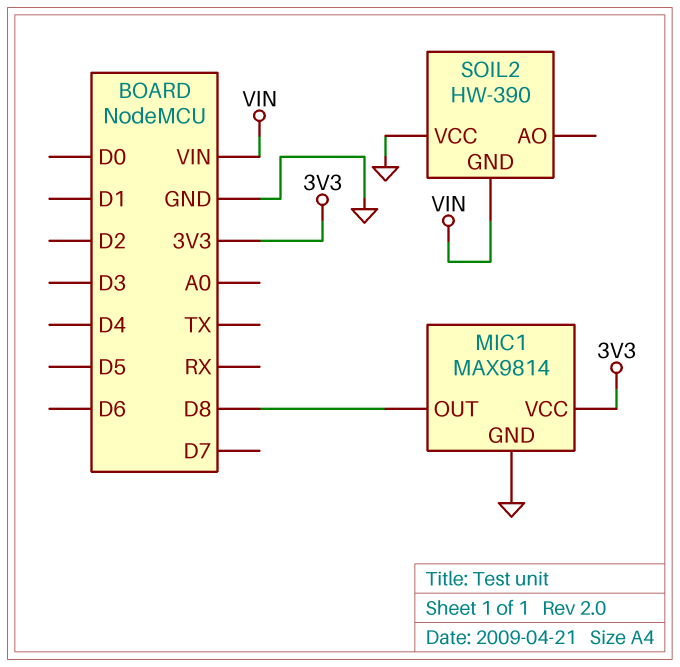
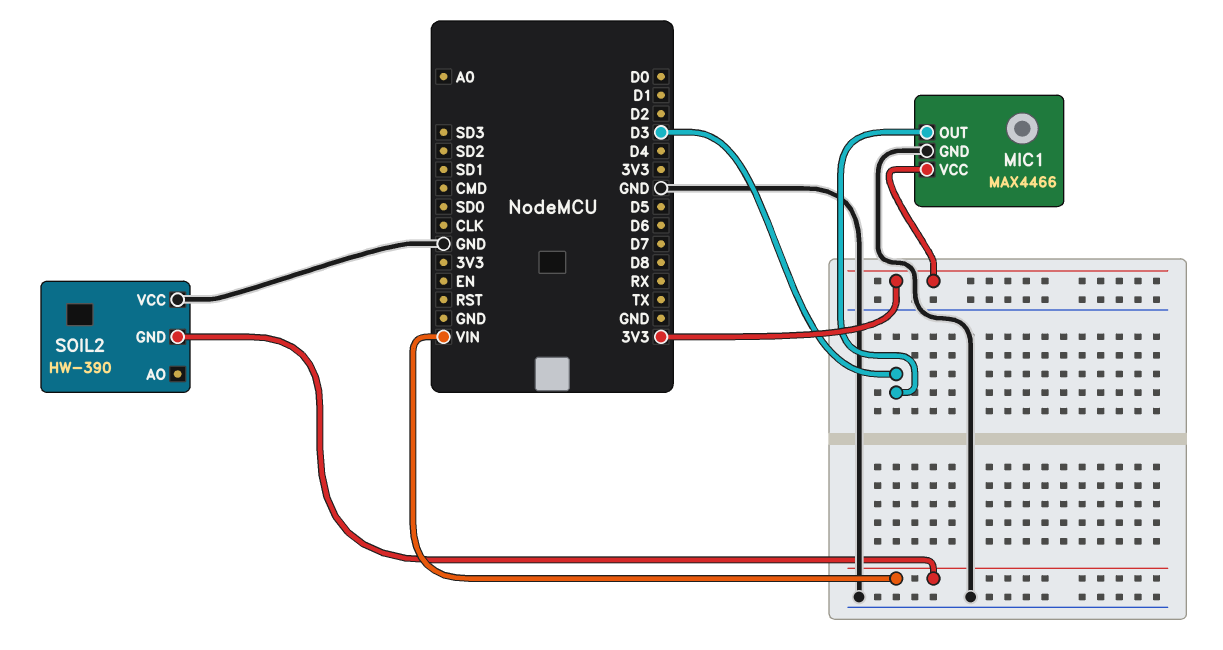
MIC1: MAX9814 -> MAX4466
MIC1 pin OUT: D8 -> D3

